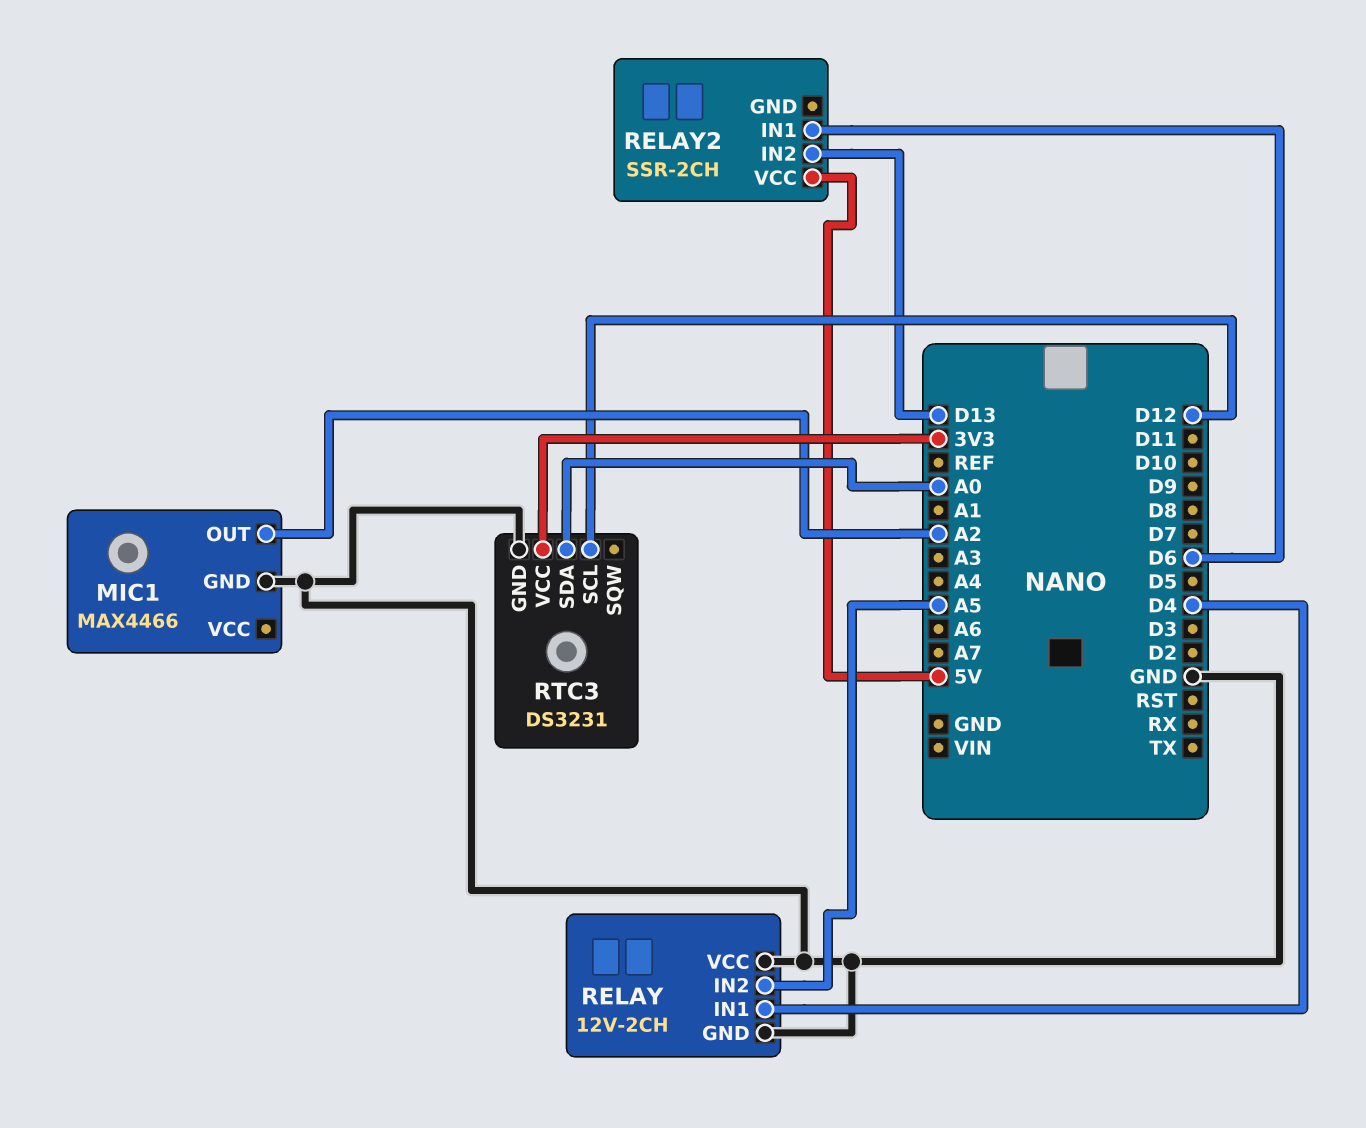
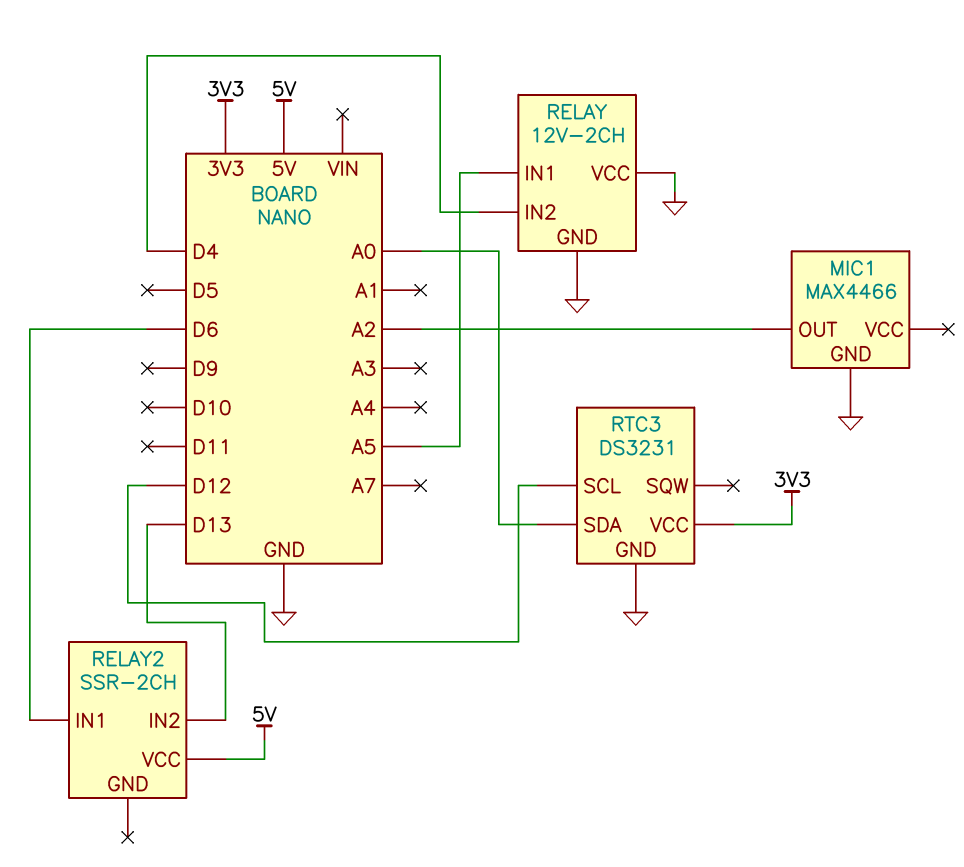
RELAY pin IN1: D4 -> A5
RELAY pin IN2: A5 -> D4

